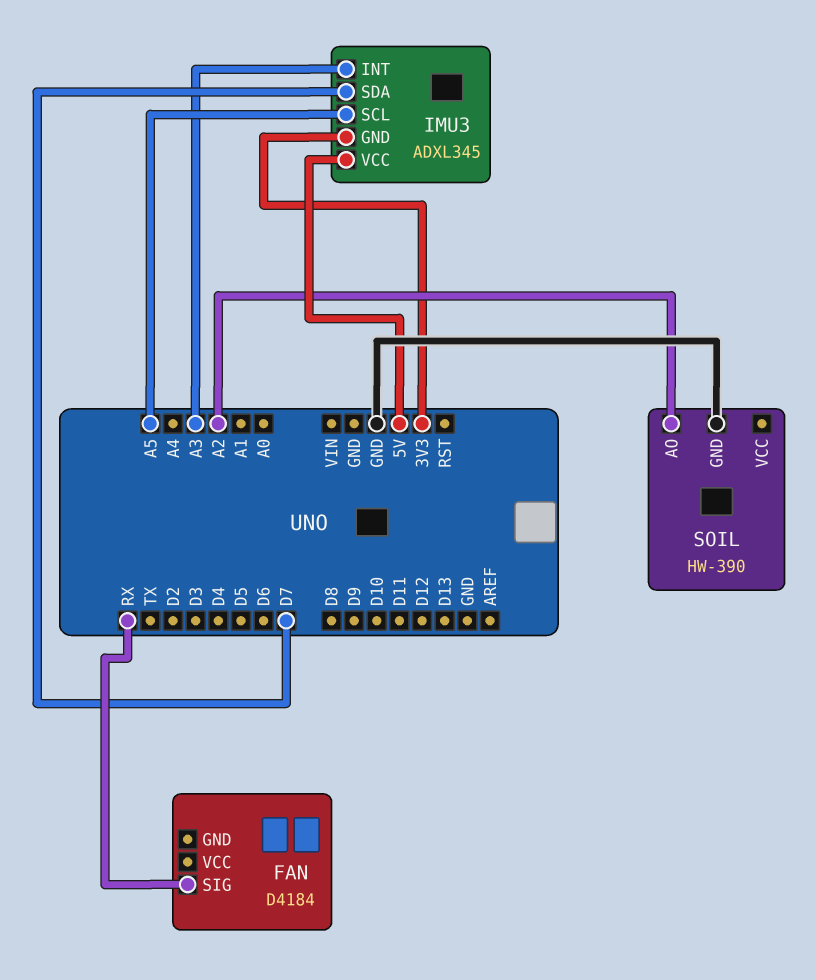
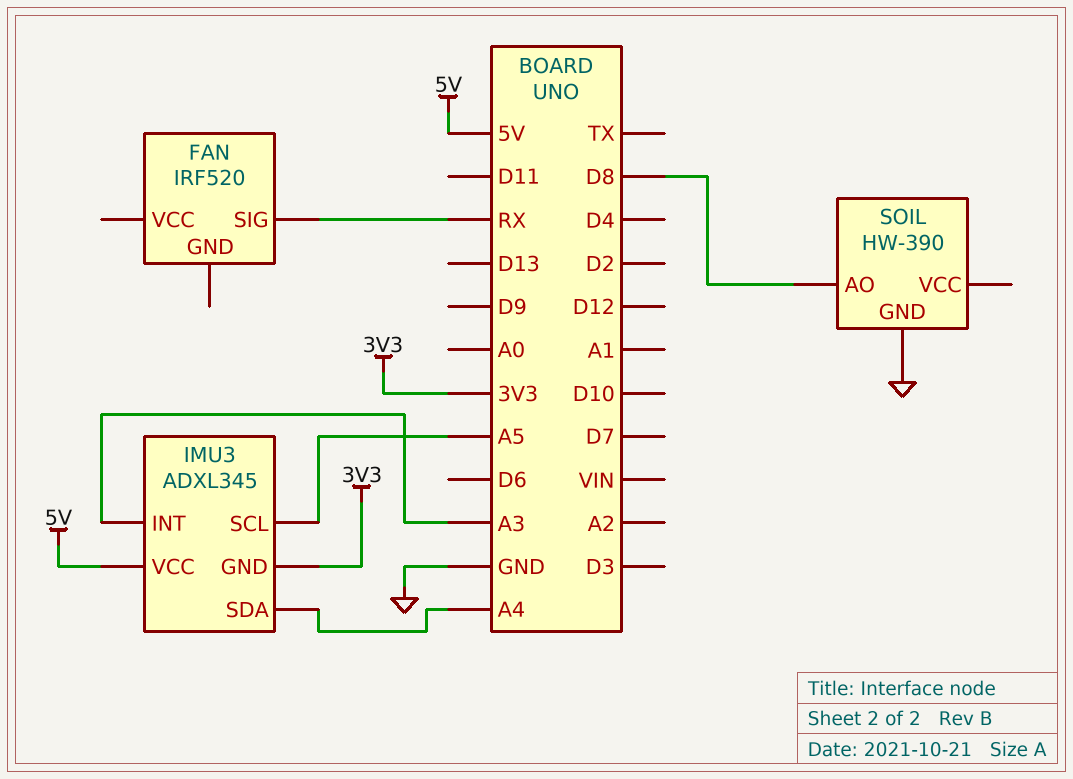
FAN: D4184 -> IRF520
IMU3 pin SDA: D7 -> A4
SOIL pin AO: A2 -> D8

